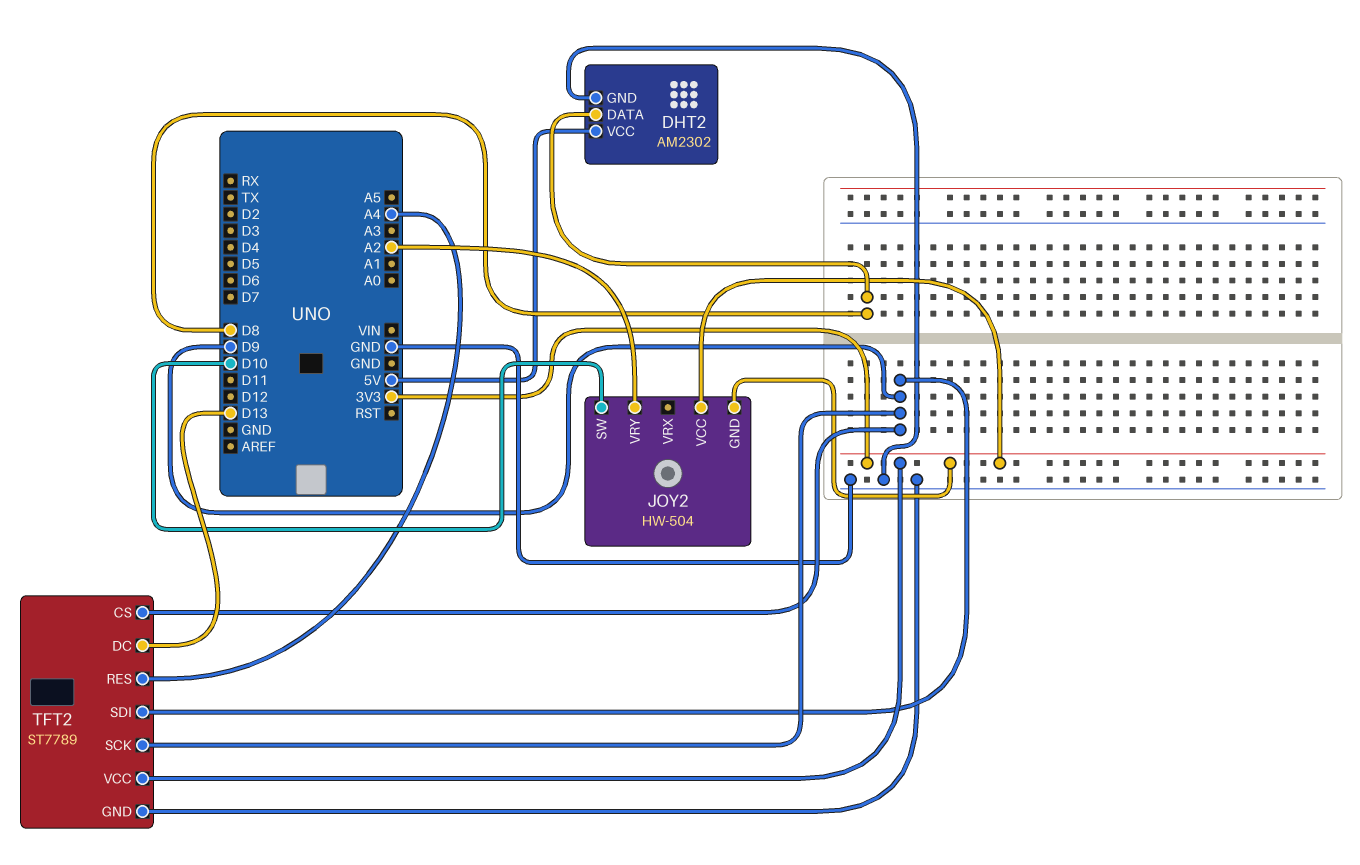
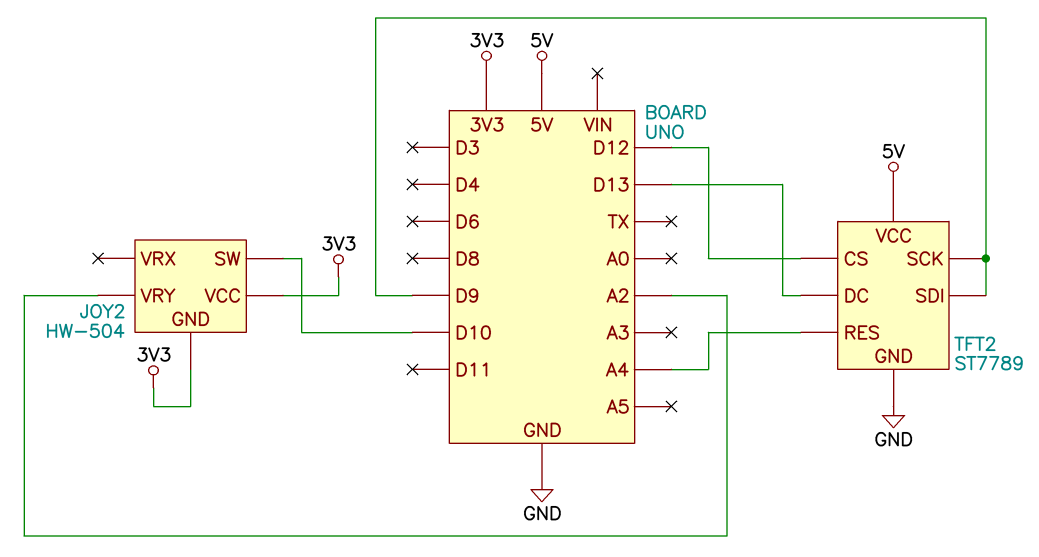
DHT2: AM2302 -> none
DHT2 pin DATA: D8 -> none
DHT2 pin GND: GND -> none
DHT2 pin VCC: 5V -> none
TFT2 pin CS: D9 -> D12
TFT2 pin VCC: 3V3 -> 5V

